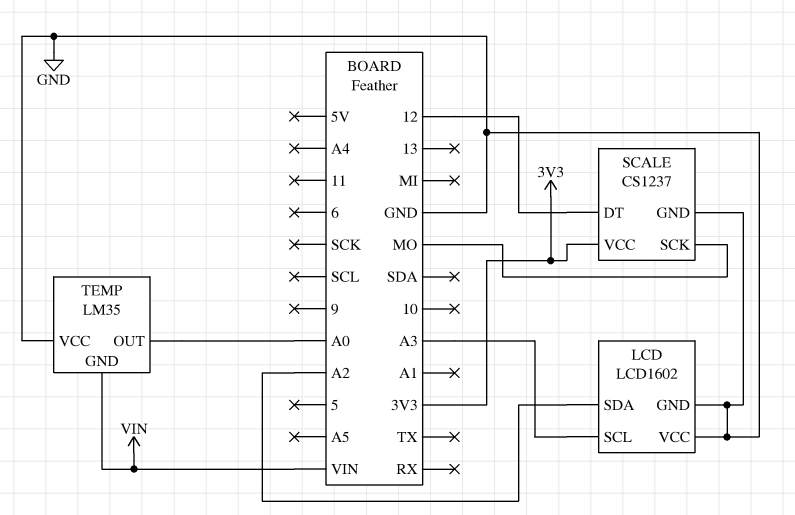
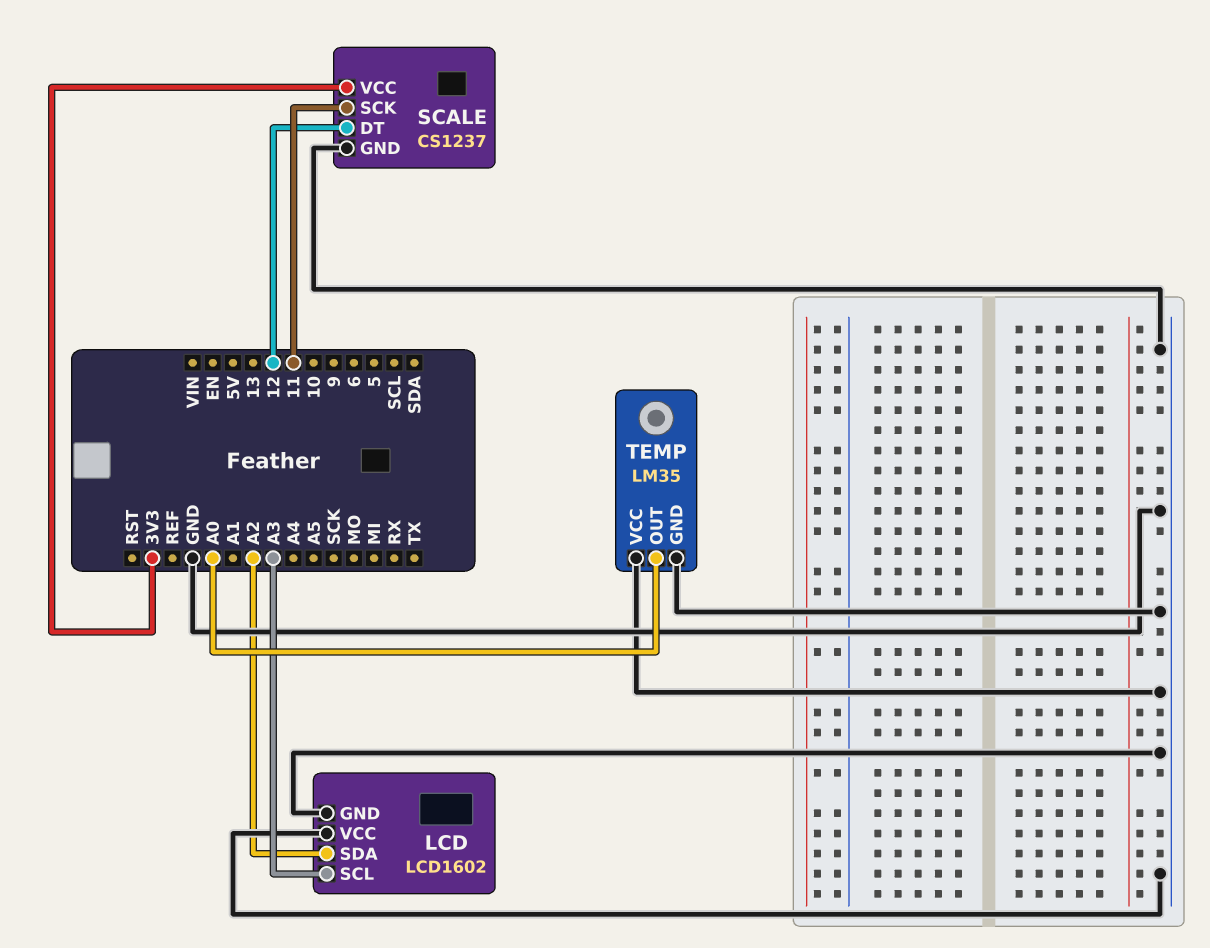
SCALE pin SCK: MO -> 11
TEMP pin GND: VIN -> GND

